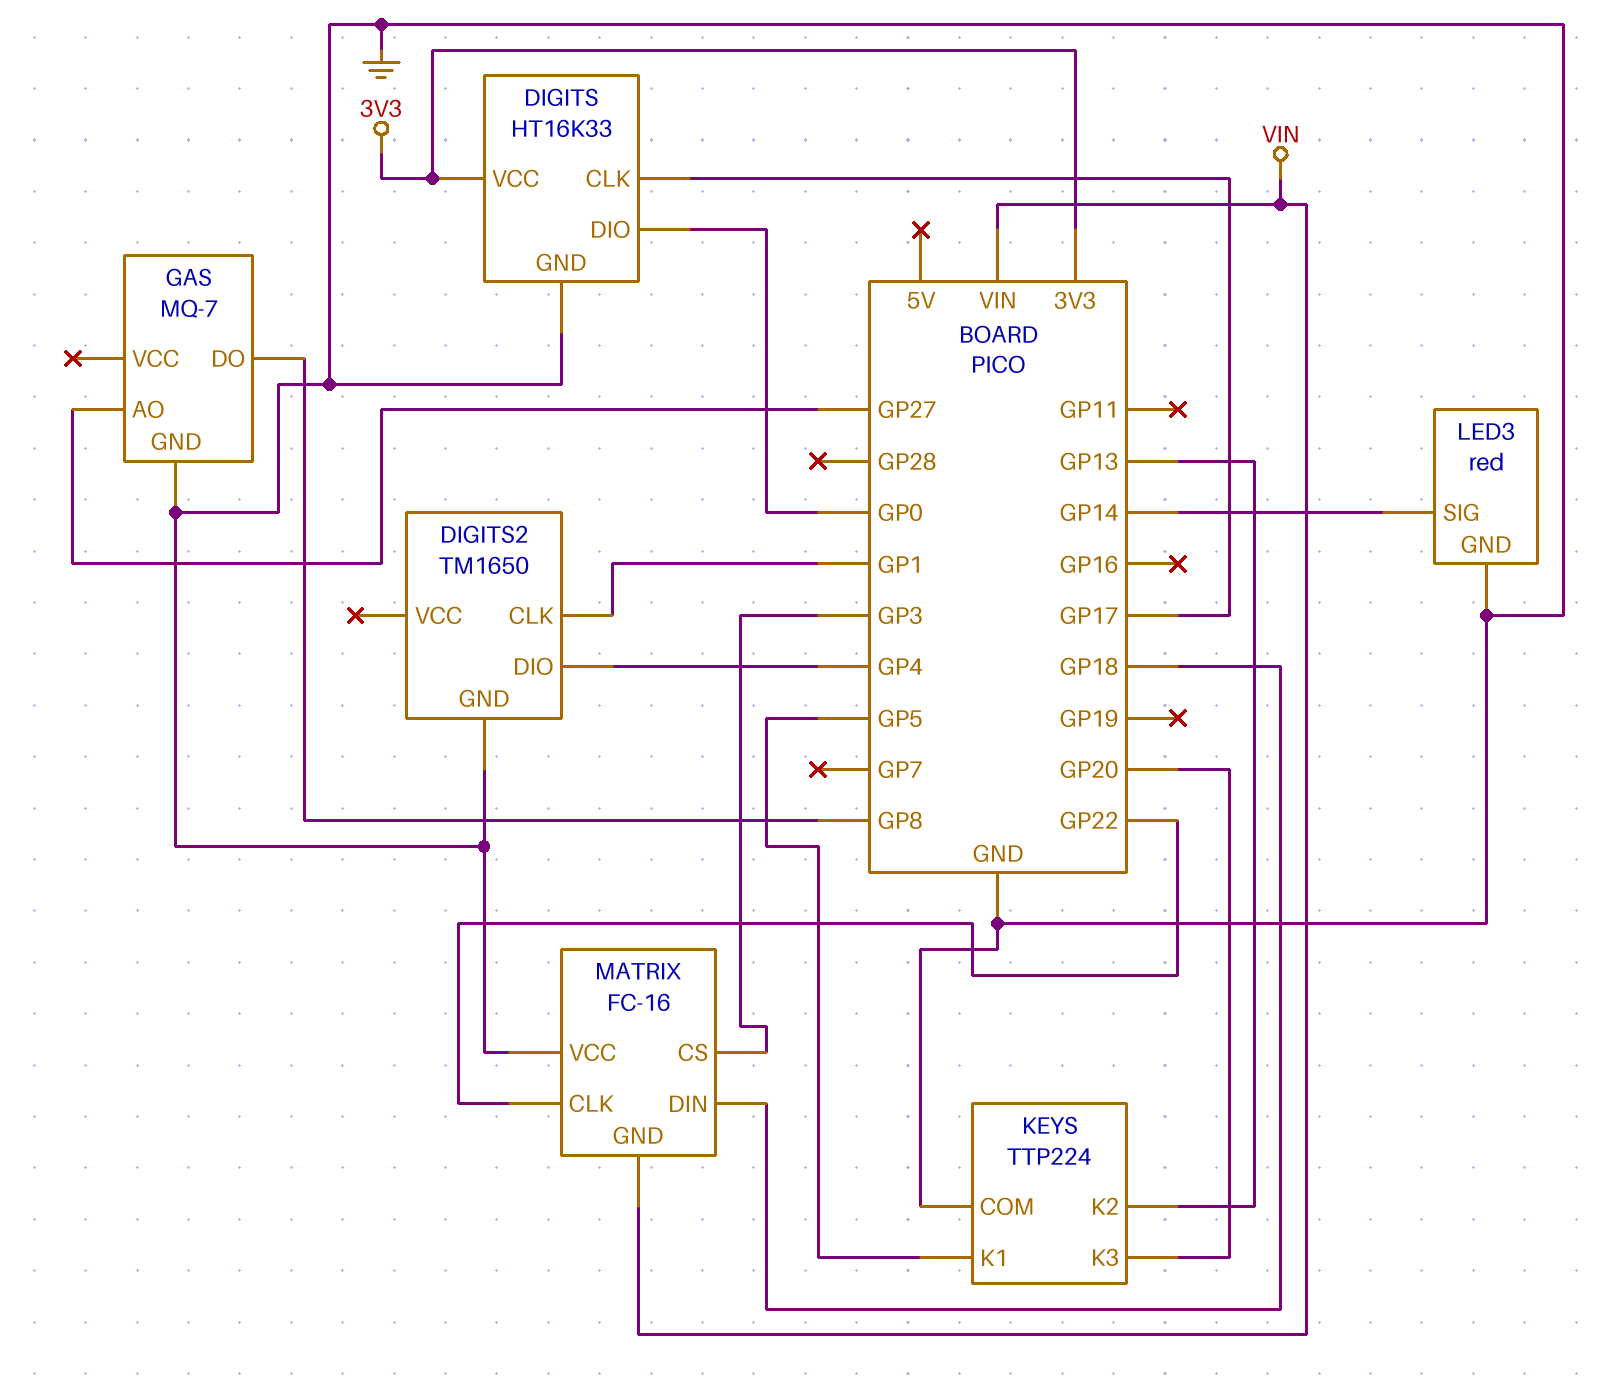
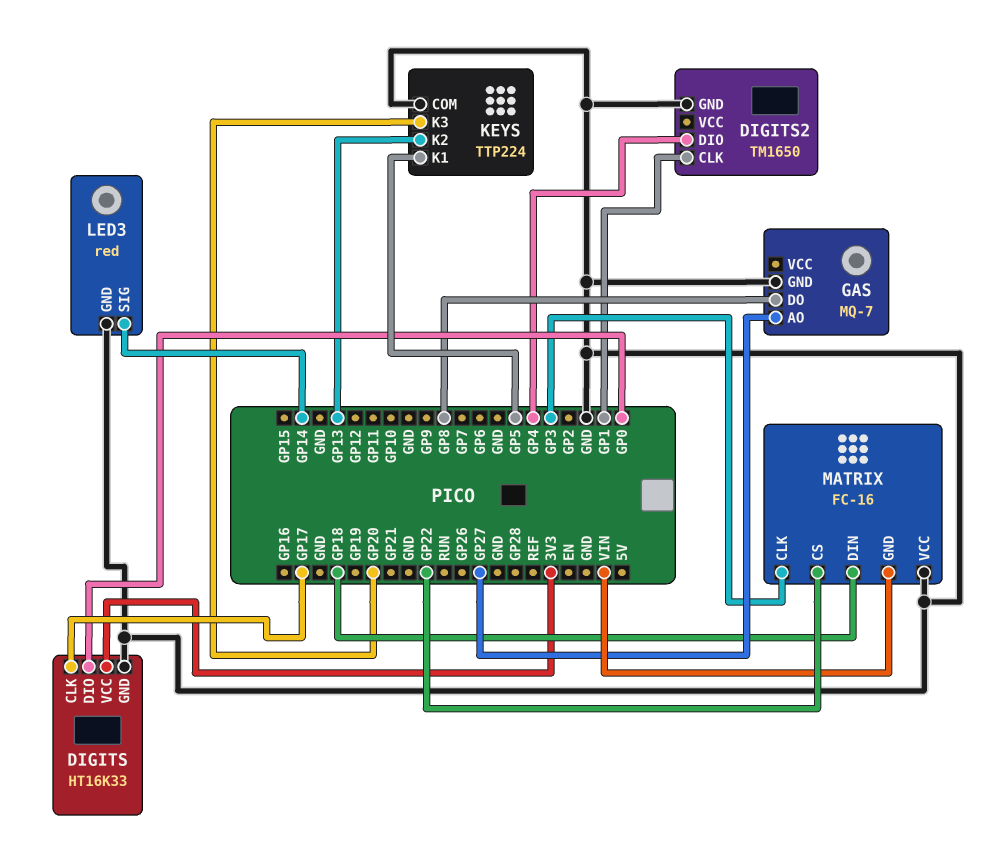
MATRIX pin CLK: GP22 -> GP3
MATRIX pin CS: GP3 -> GP22

